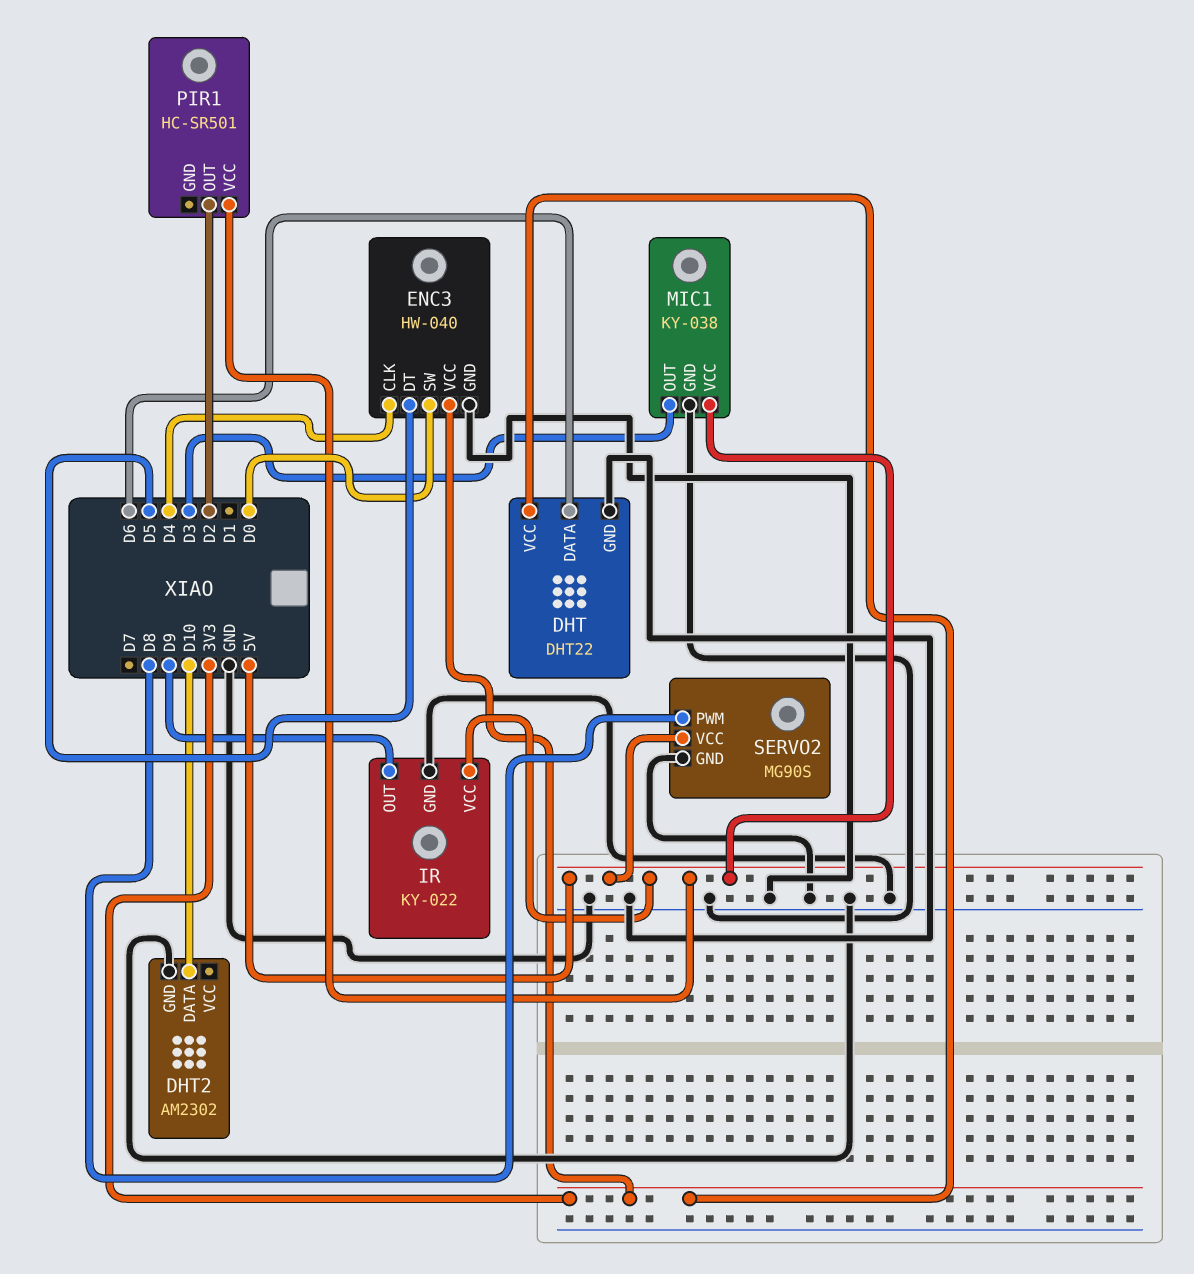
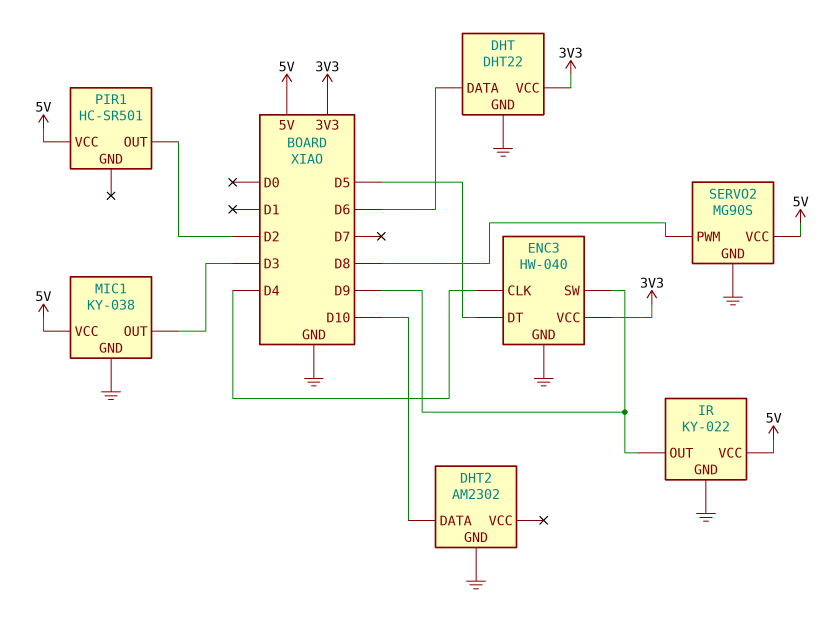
ENC3 pin SW: D0 -> D9

